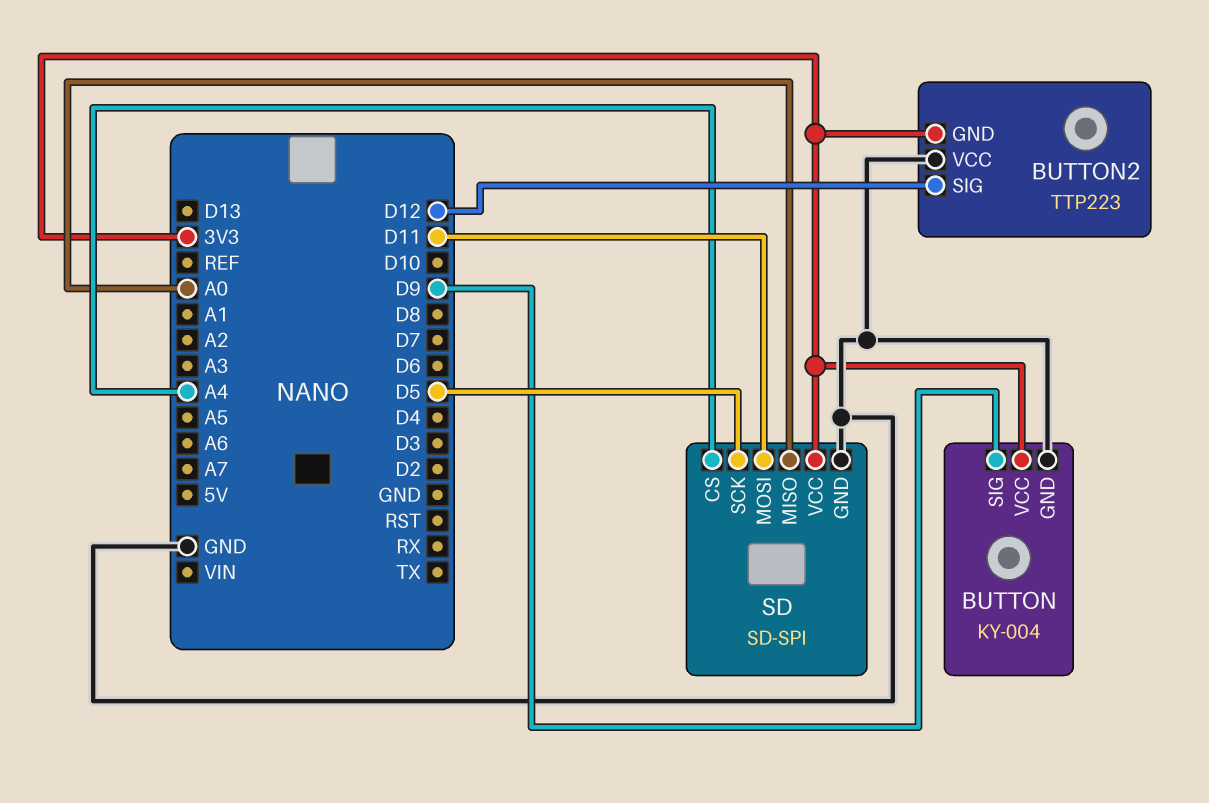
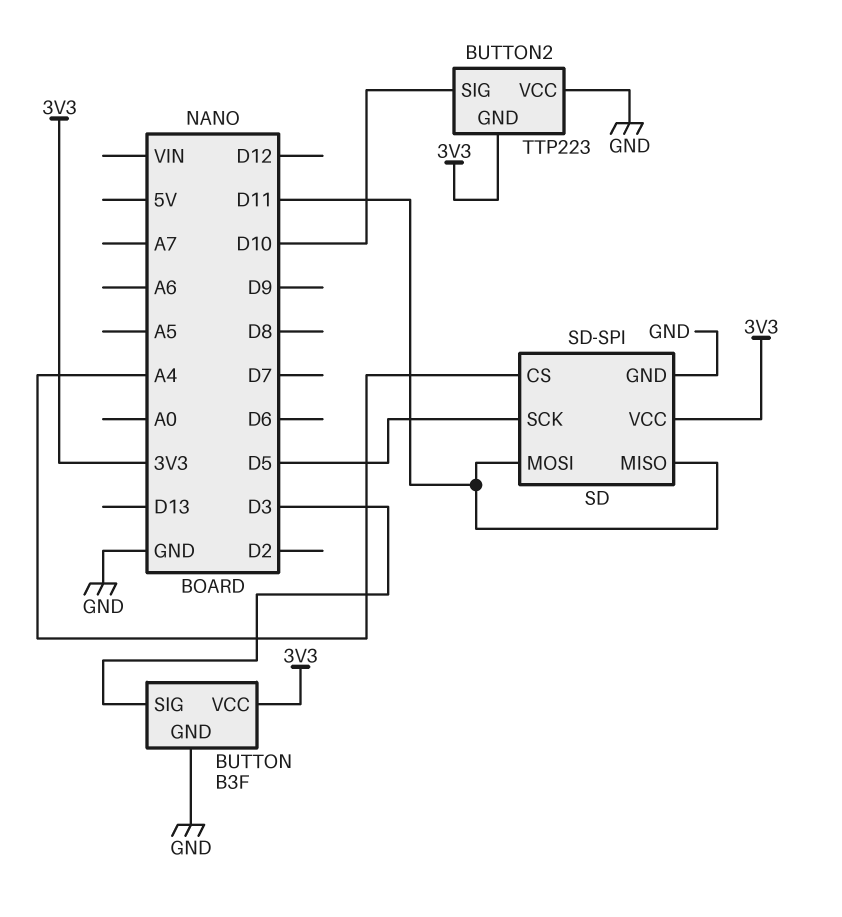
BUTTON: KY-004 -> B3F
BUTTON pin SIG: D9 -> D3
BUTTON2 pin SIG: D12 -> D10
SD pin MISO: A0 -> D11

